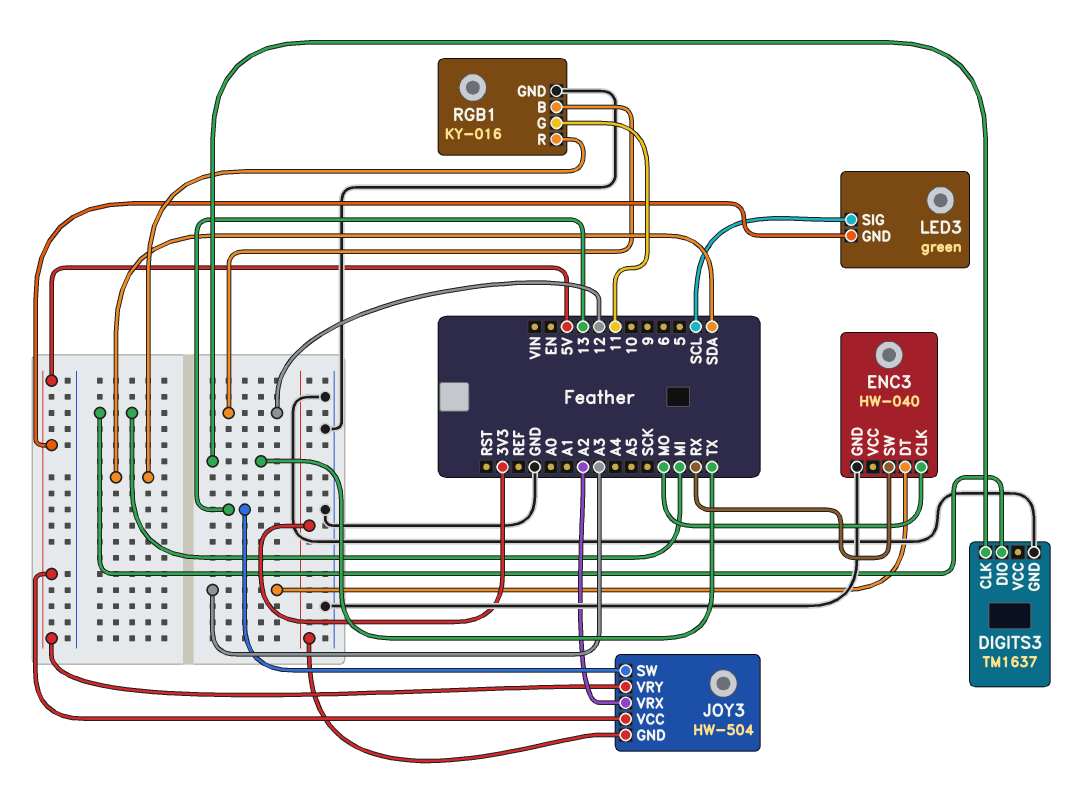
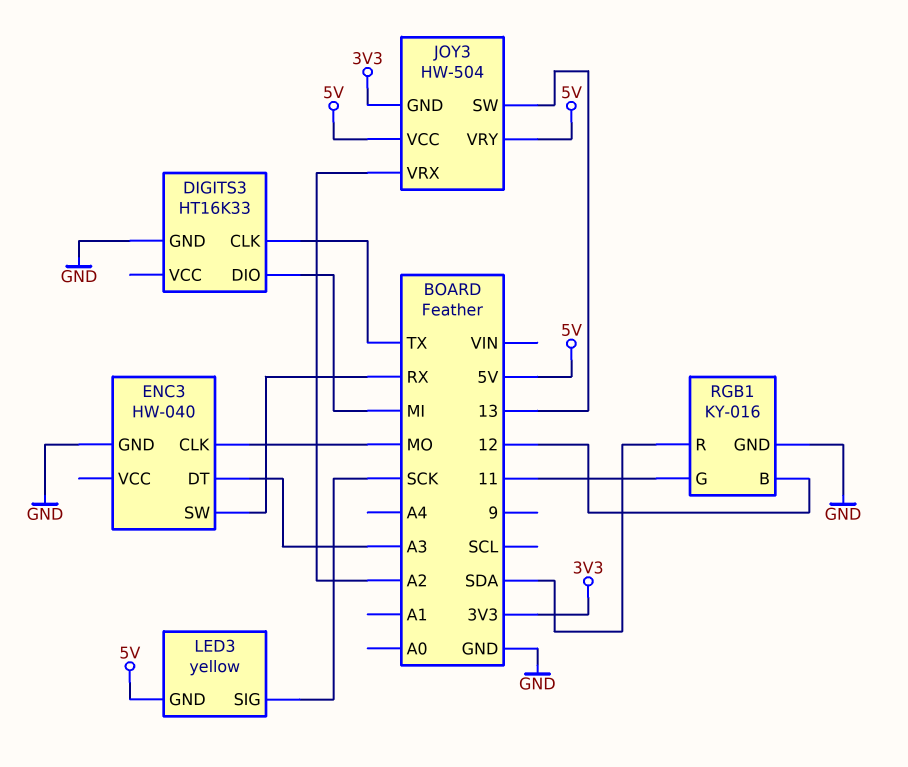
DIGITS3: TM1637 -> HT16K33
LED3: green -> yellow
LED3 pin SIG: SCL -> SCK

